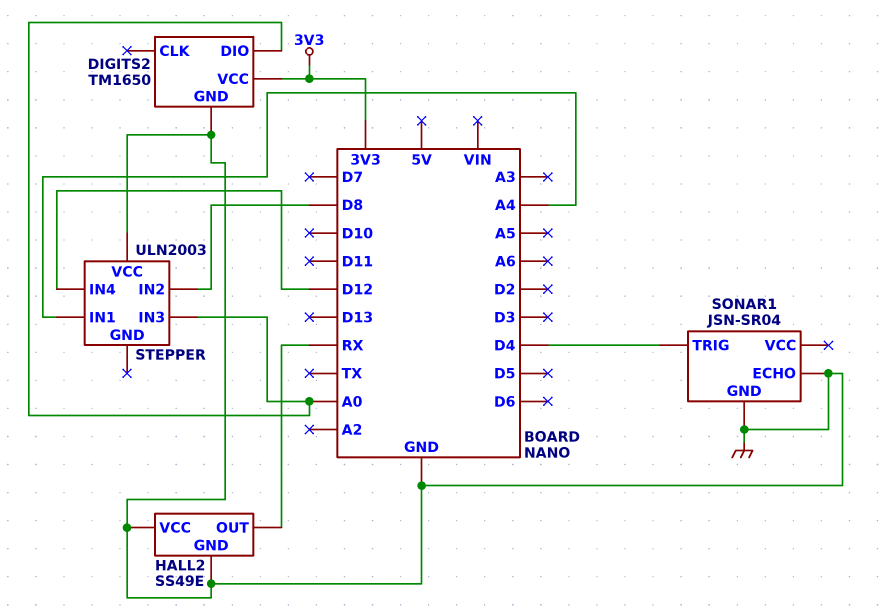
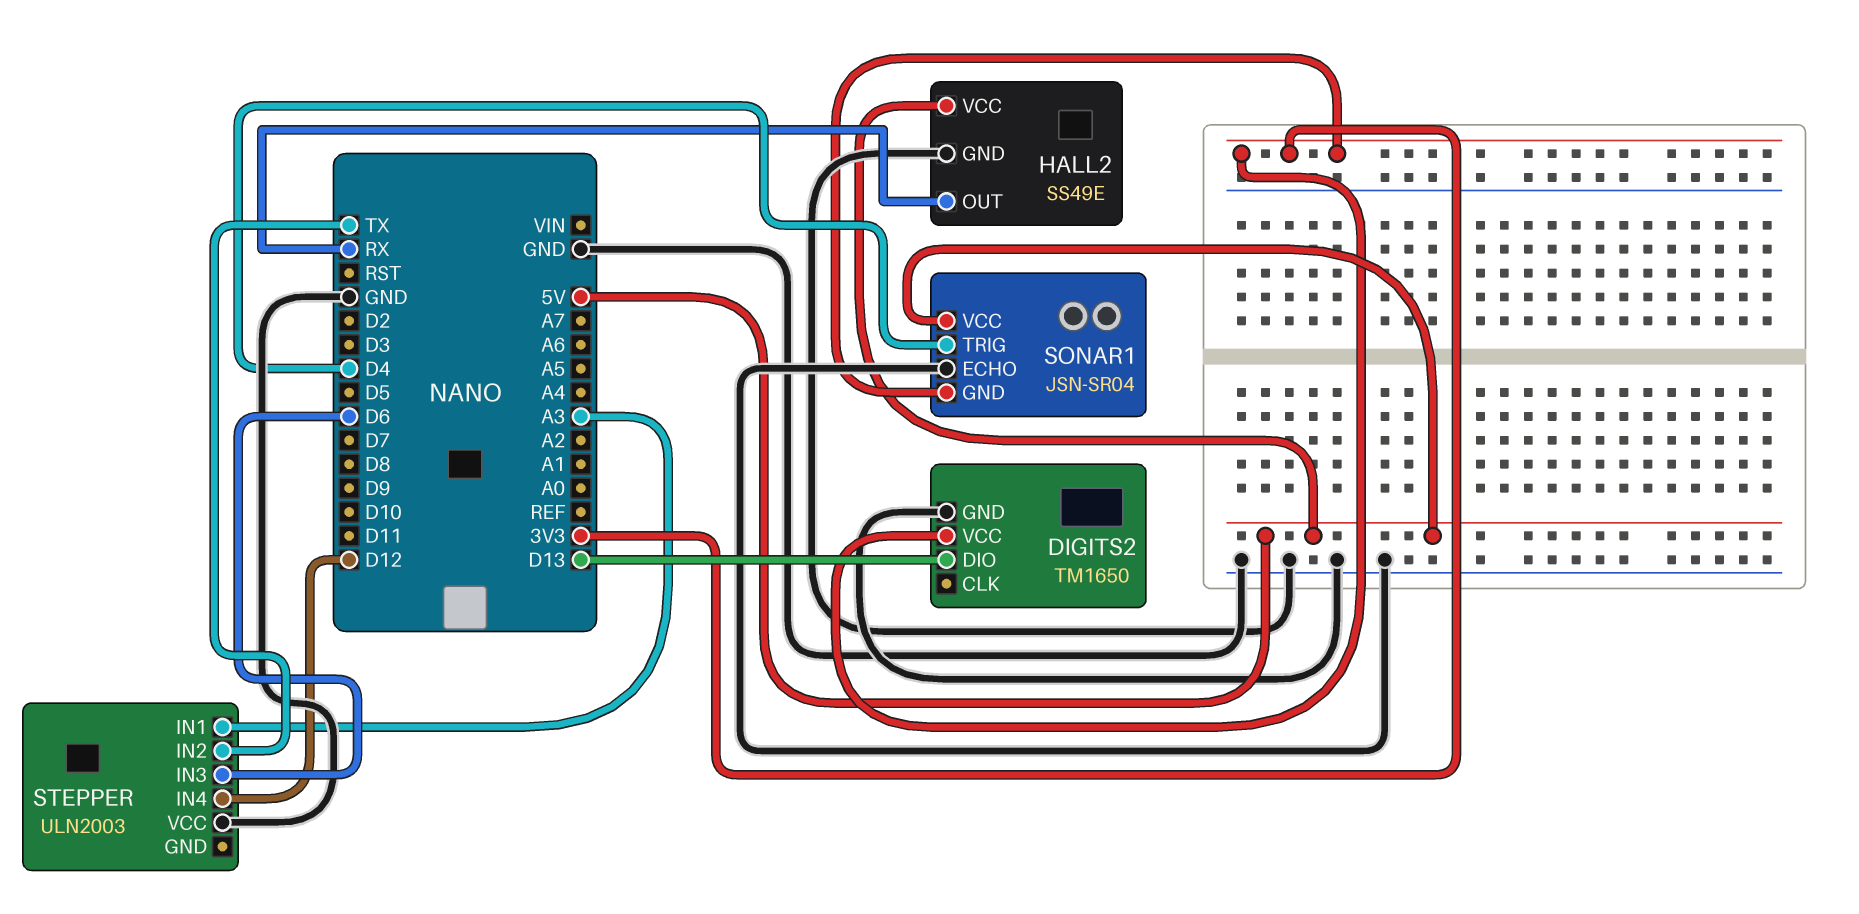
DIGITS2 pin DIO: A0 -> D13
HALL2 pin VCC: GND -> 5V
SONAR1 pin GND: GND -> 3V3
SONAR1 pin VCC: none -> 5V
STEPPER pin IN1: A4 -> A3
STEPPER pin IN2: D8 -> TX
STEPPER pin IN3: A0 -> D6

